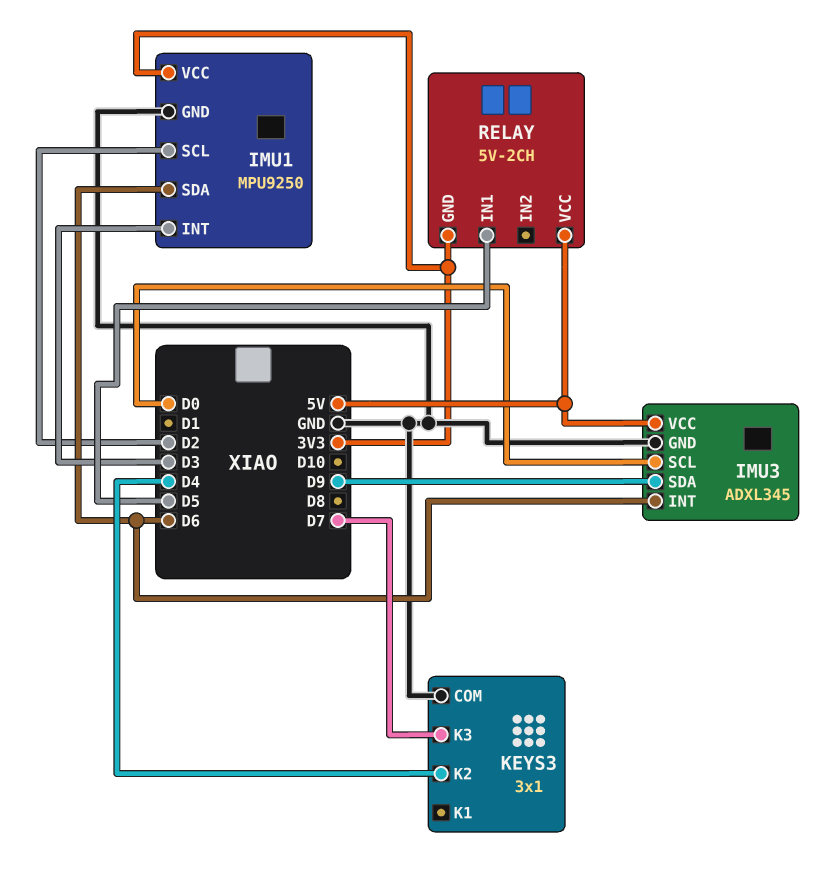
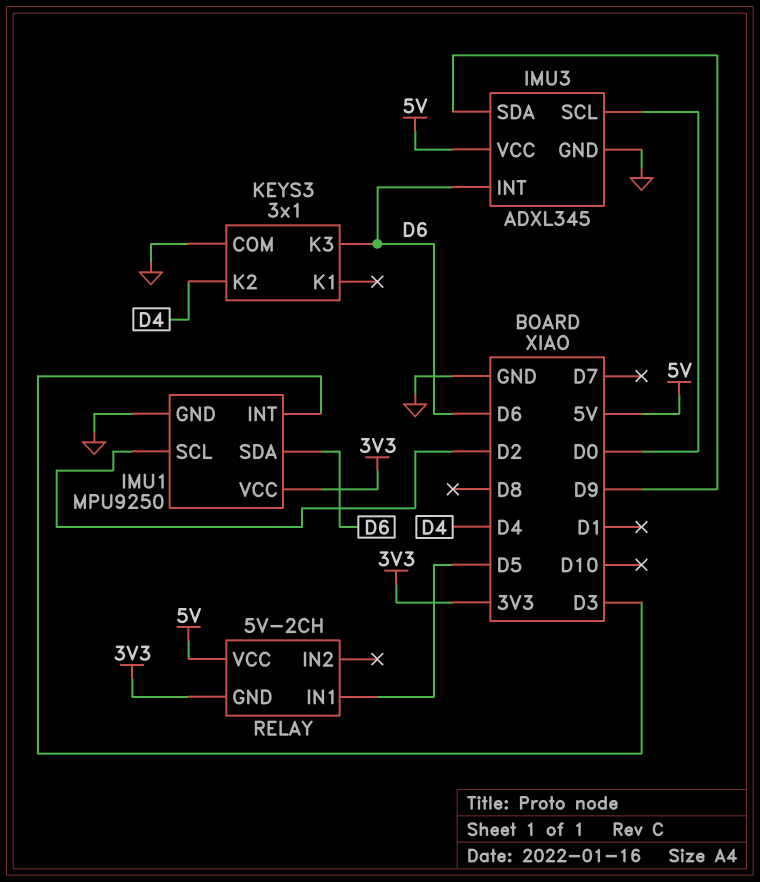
KEYS3 pin K3: D7 -> D6

